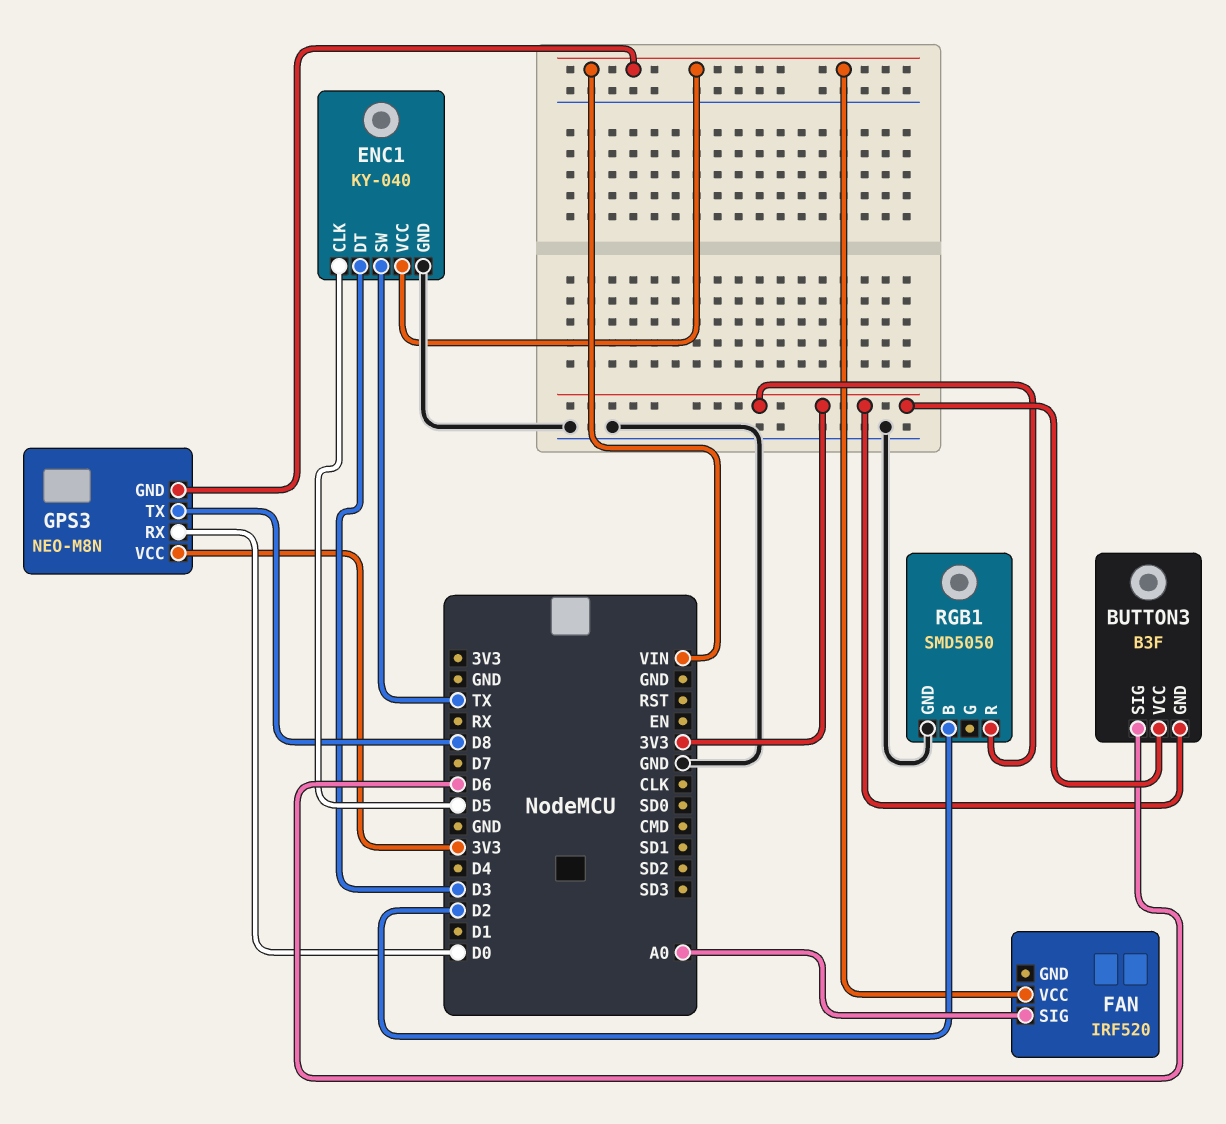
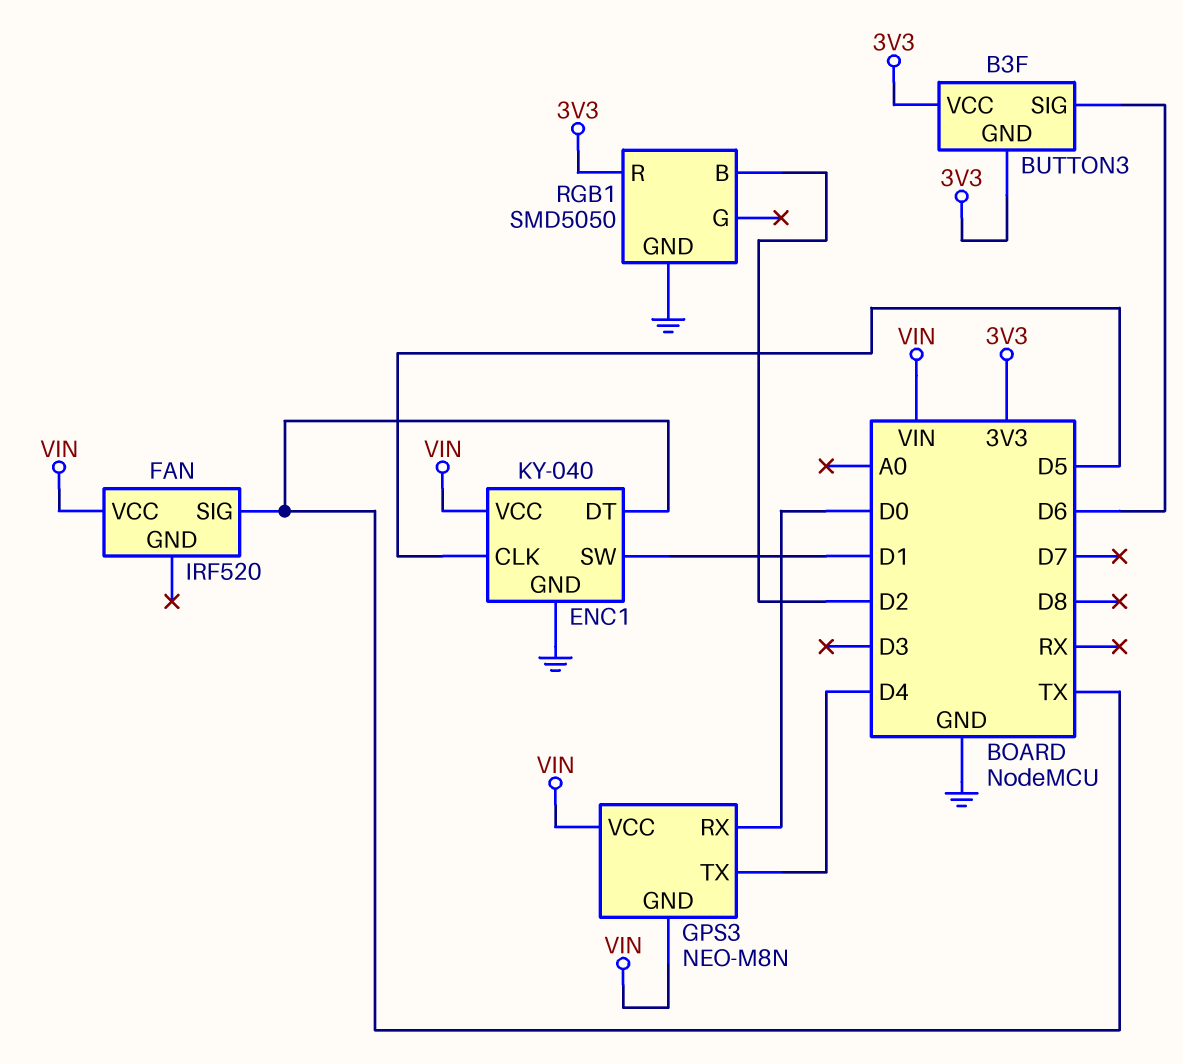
ENC1 pin DT: D3 -> TX
ENC1 pin SW: TX -> D1
FAN pin SIG: A0 -> TX
GPS3 pin TX: D8 -> D4
GPS3 pin VCC: 3V3 -> VIN

